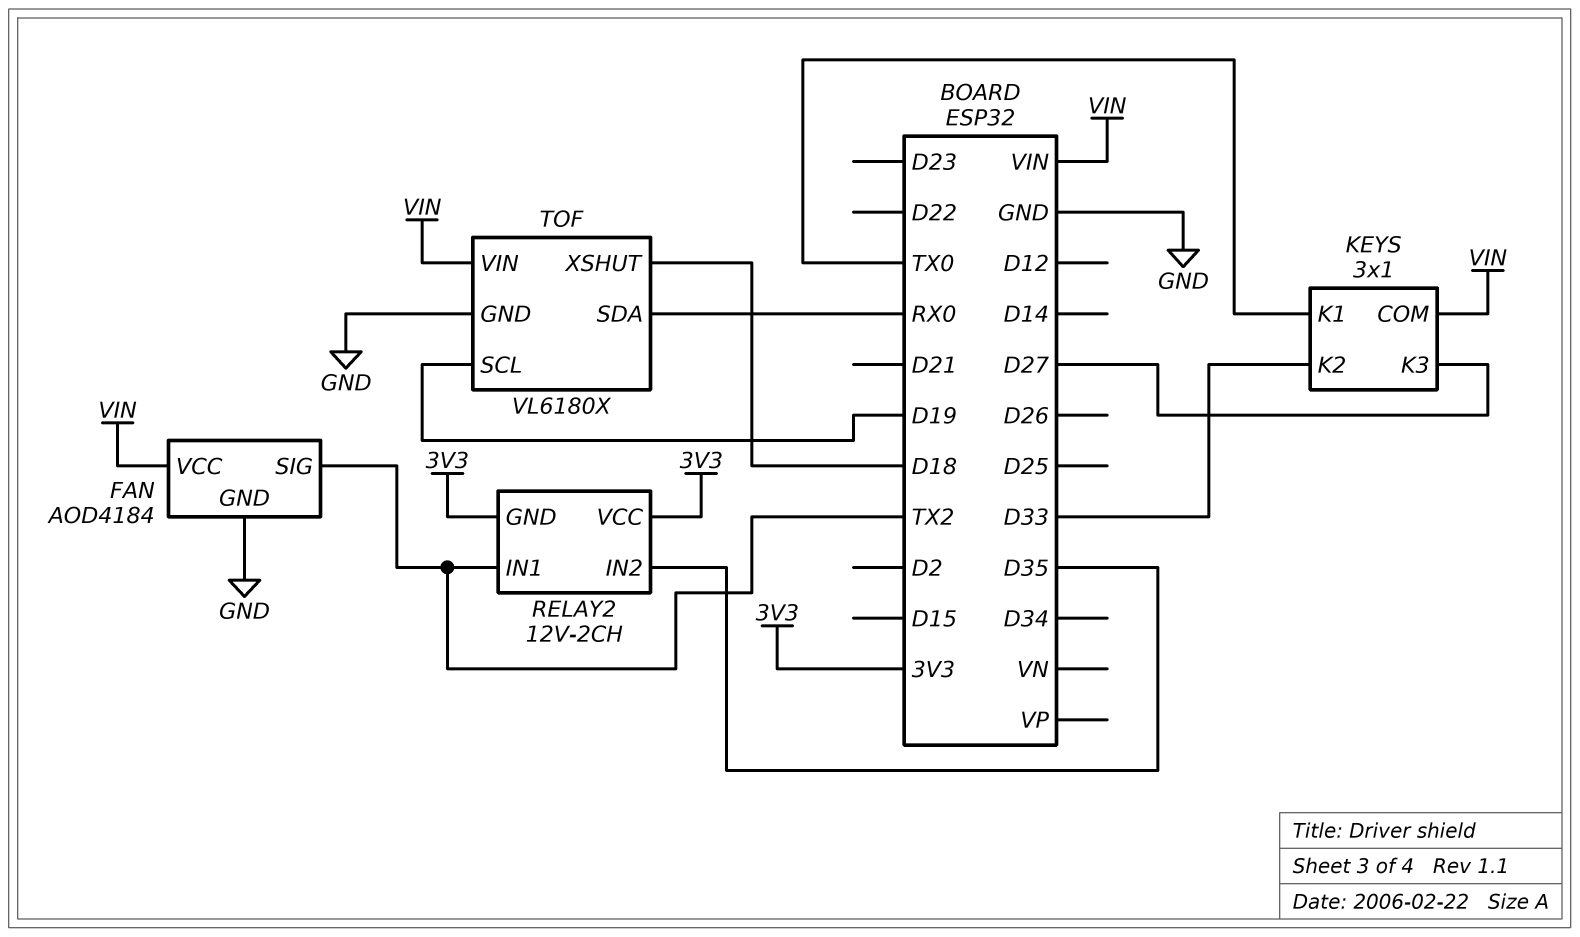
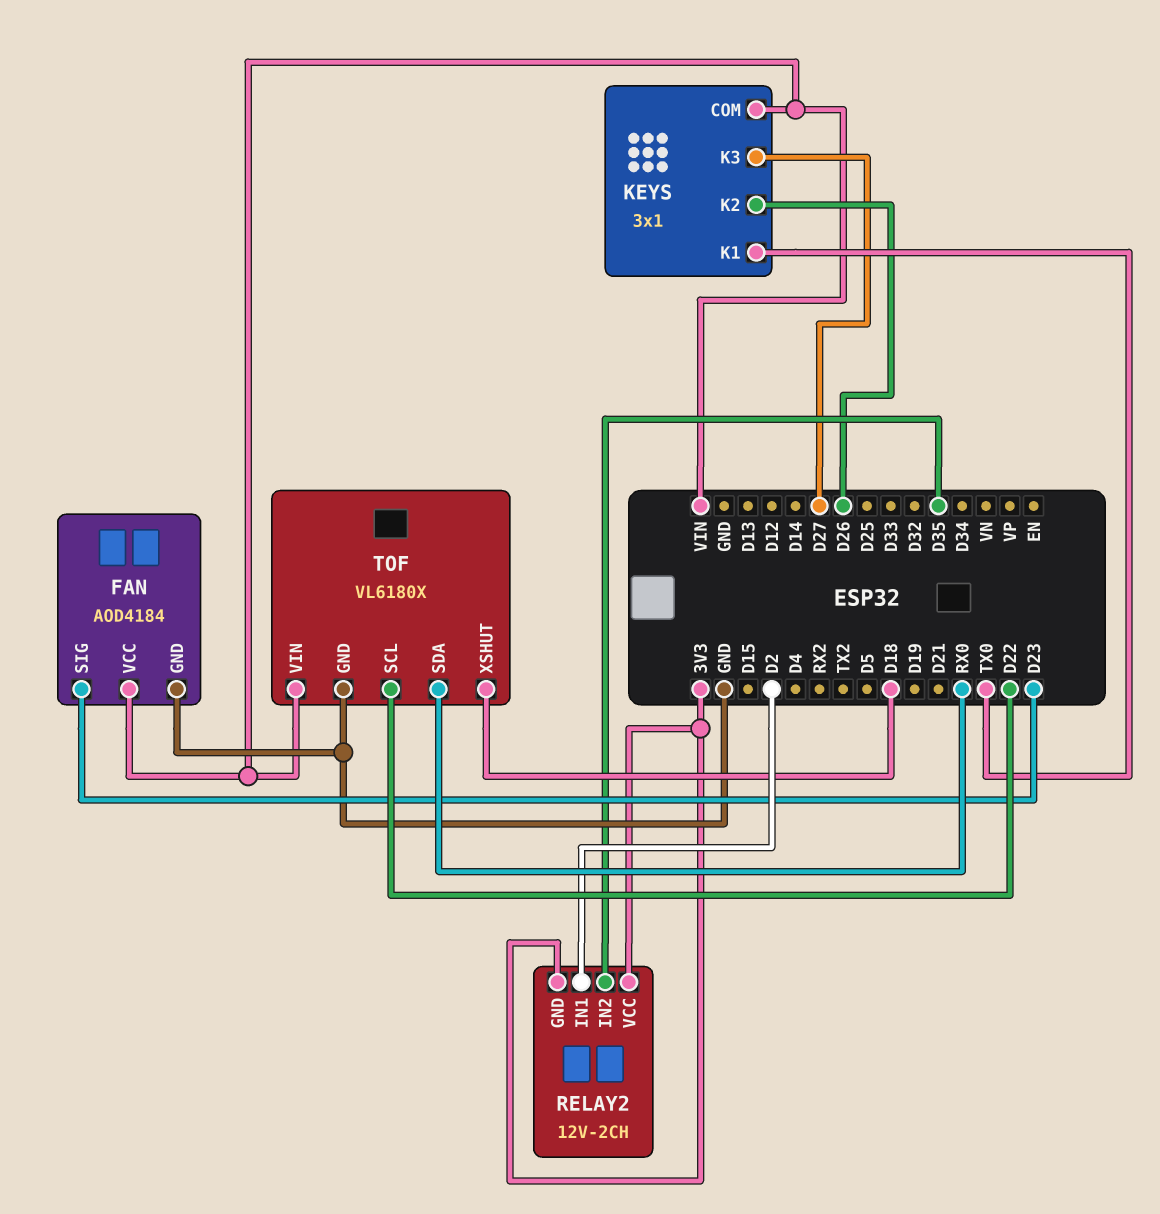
FAN pin SIG: TX2 -> D23
KEYS pin K2: D33 -> D26
RELAY2 pin IN1: TX2 -> D2
TOF pin SCL: D19 -> D22

